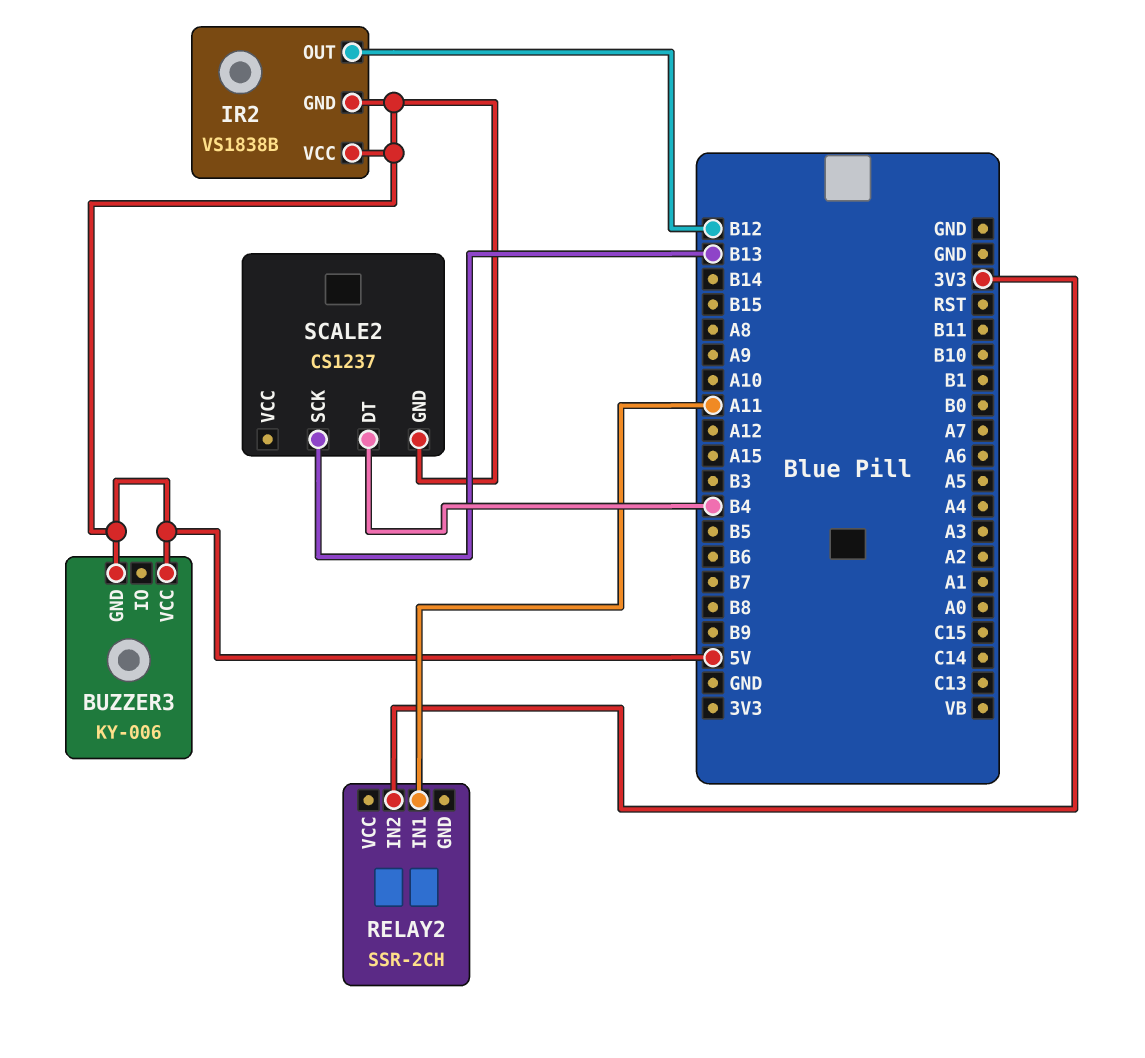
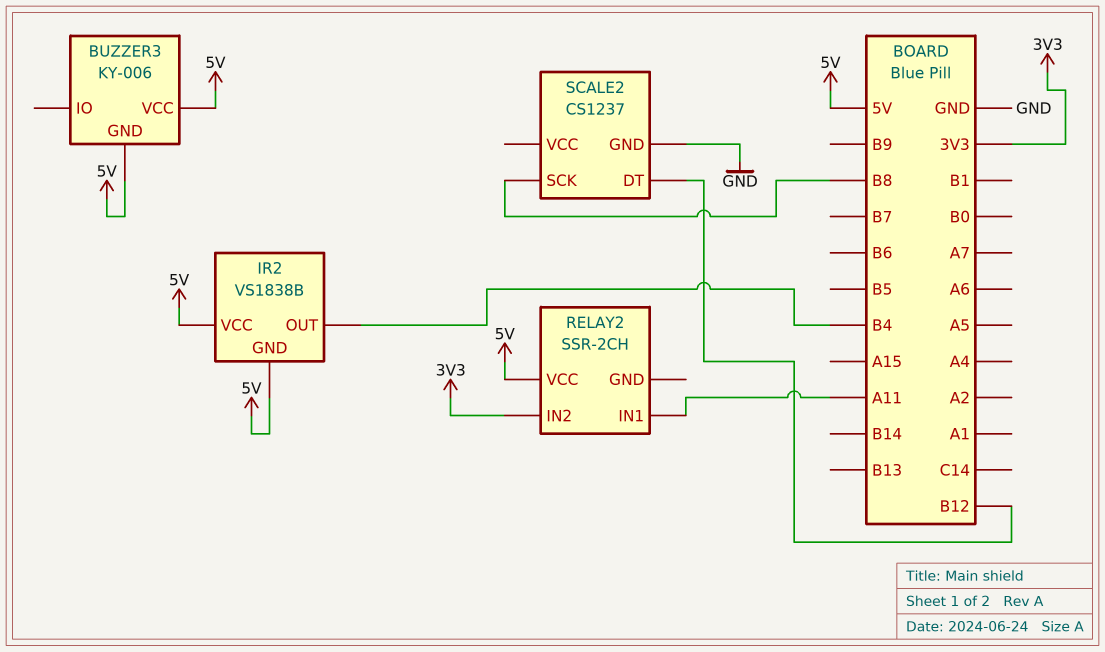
IR2 pin OUT: B12 -> B4
RELAY2 pin VCC: none -> 5V
SCALE2 pin DT: B4 -> B12
SCALE2 pin GND: 5V -> GND
SCALE2 pin SCK: B13 -> B8

